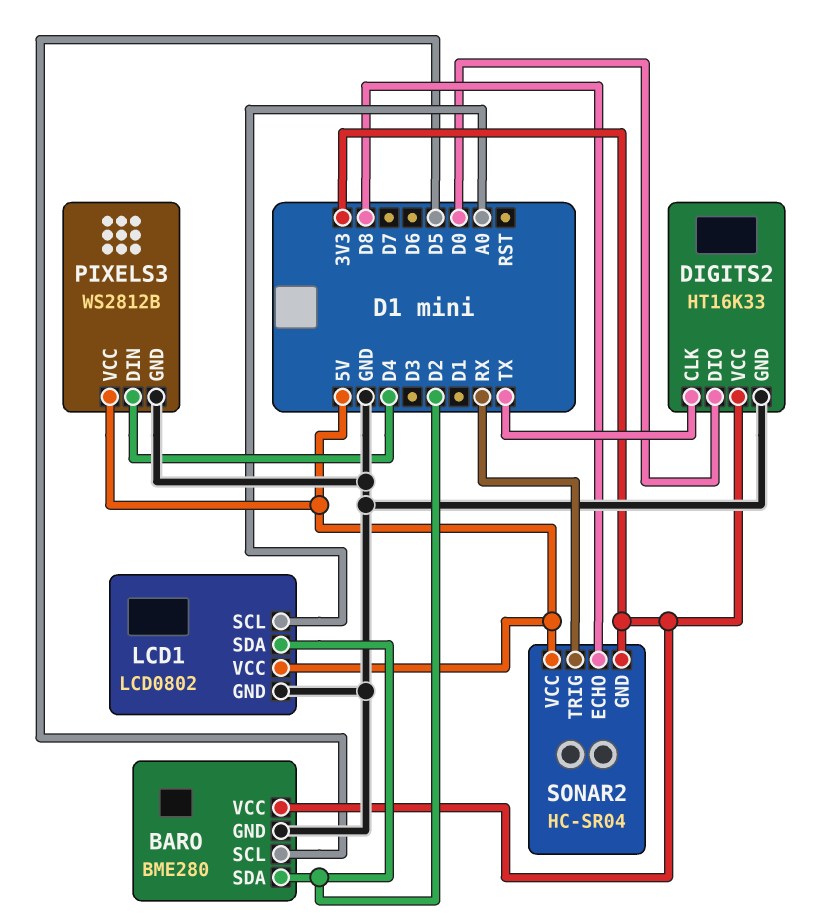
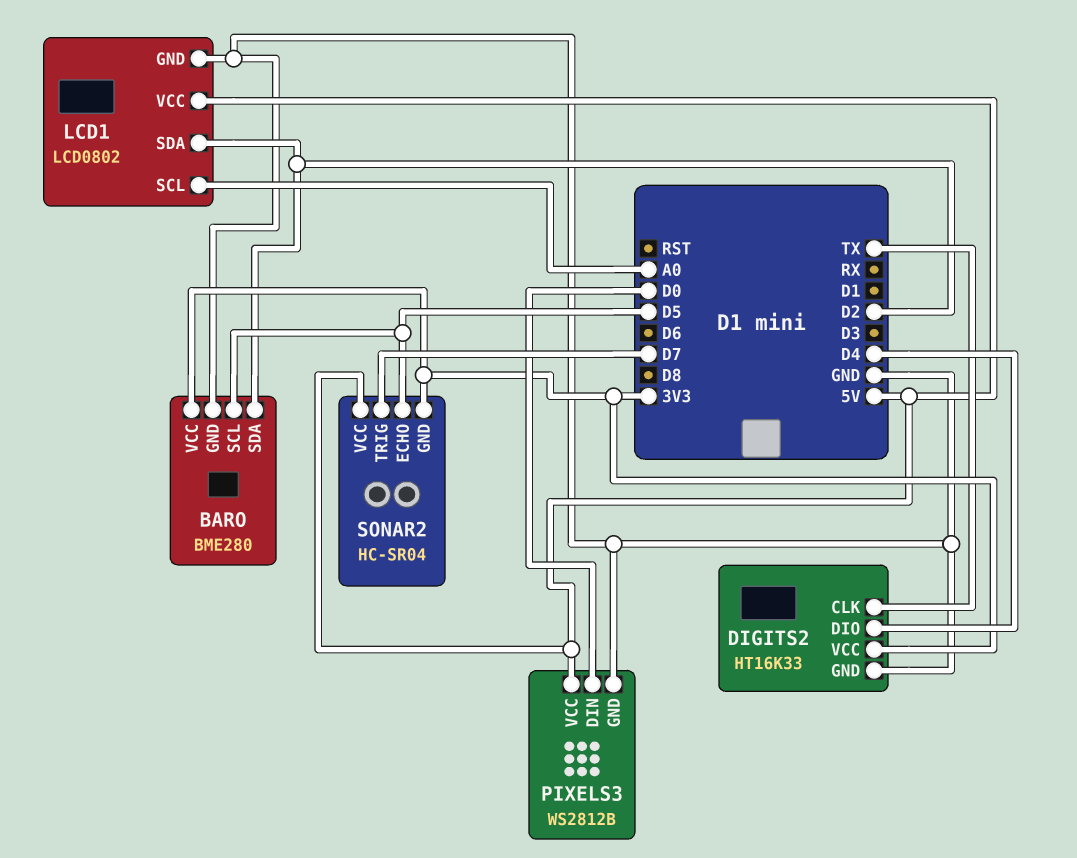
DIGITS2 pin DIO: D0 -> D4
PIXELS3 pin DIN: D4 -> D0
SONAR2 pin ECHO: D8 -> D5
SONAR2 pin TRIG: RX -> D7

